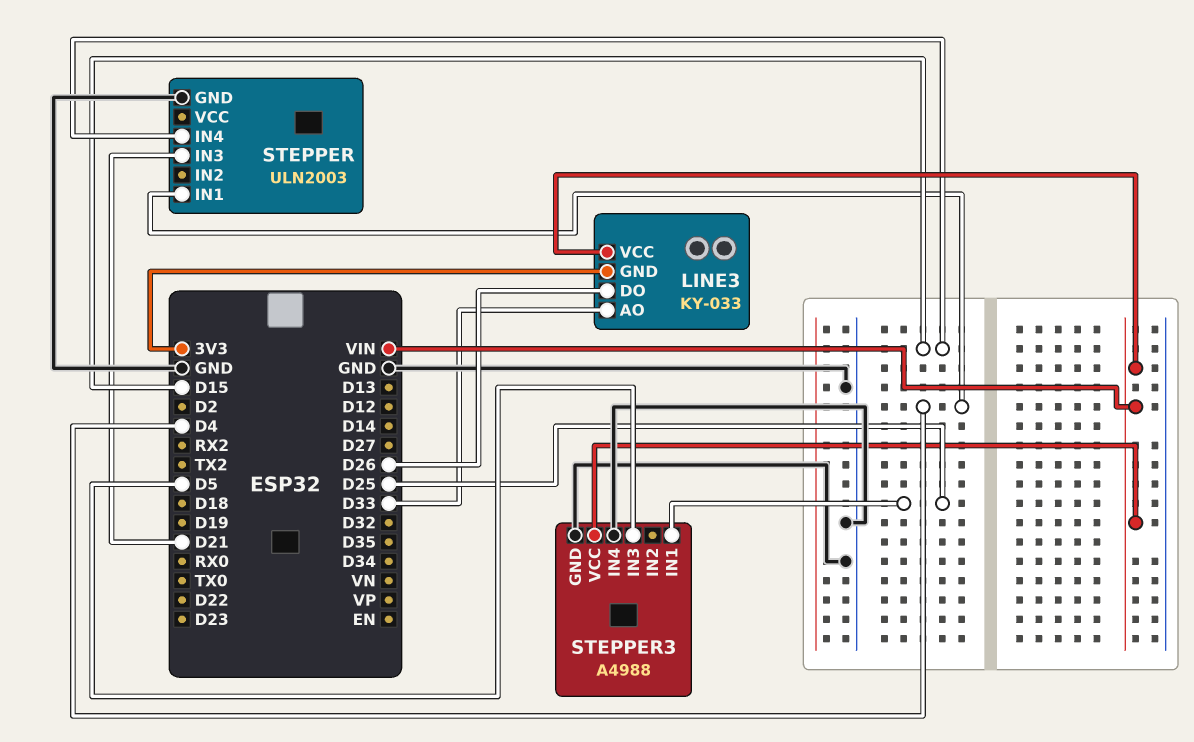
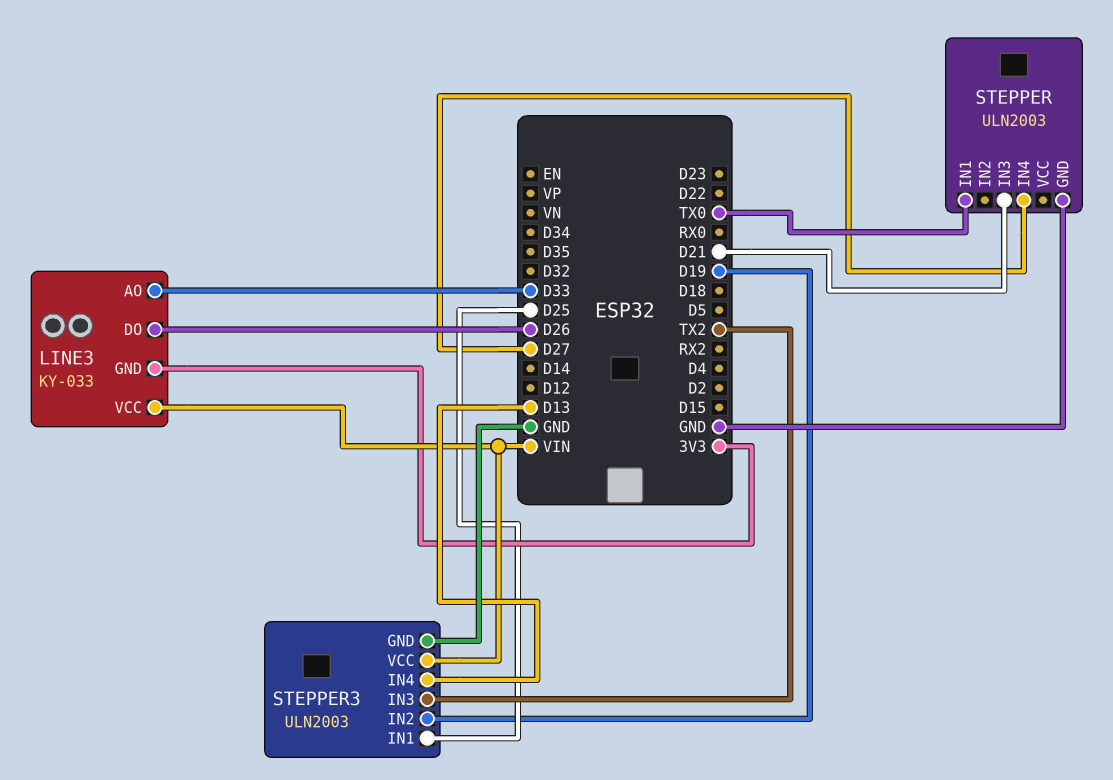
STEPPER pin IN1: D4 -> TX0
STEPPER pin IN4: D15 -> D27
STEPPER3: A4988 -> ULN2003
STEPPER3 pin IN2: none -> D19
STEPPER3 pin IN3: D5 -> TX2
STEPPER3 pin IN4: GND -> D13

